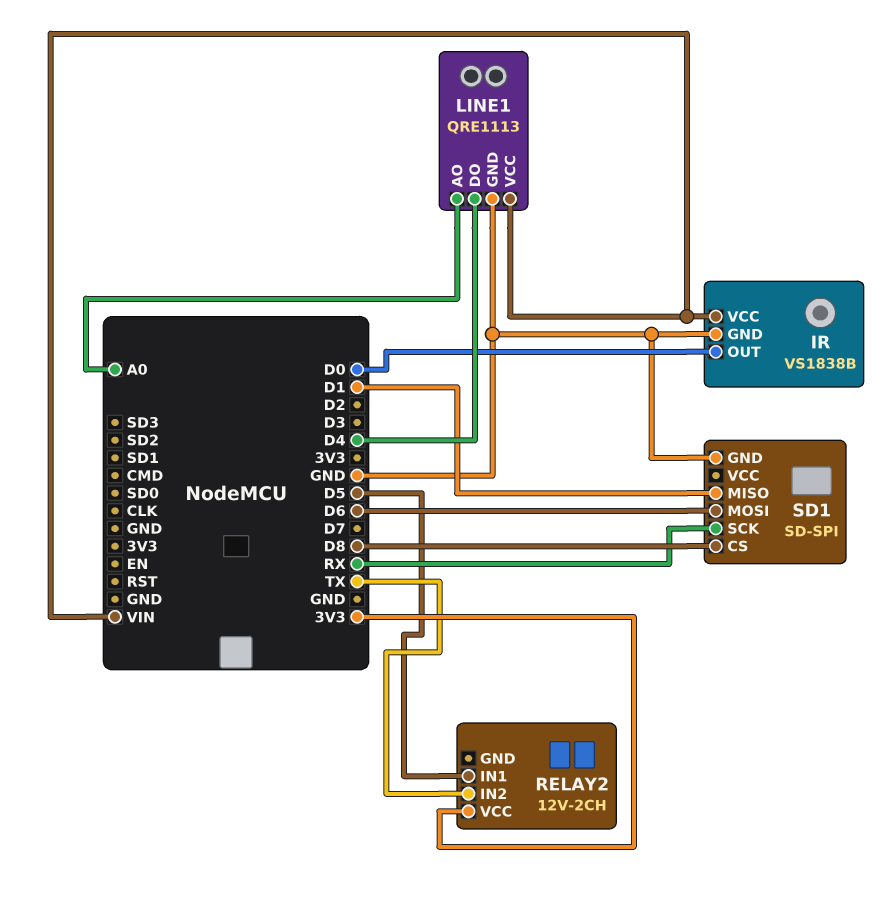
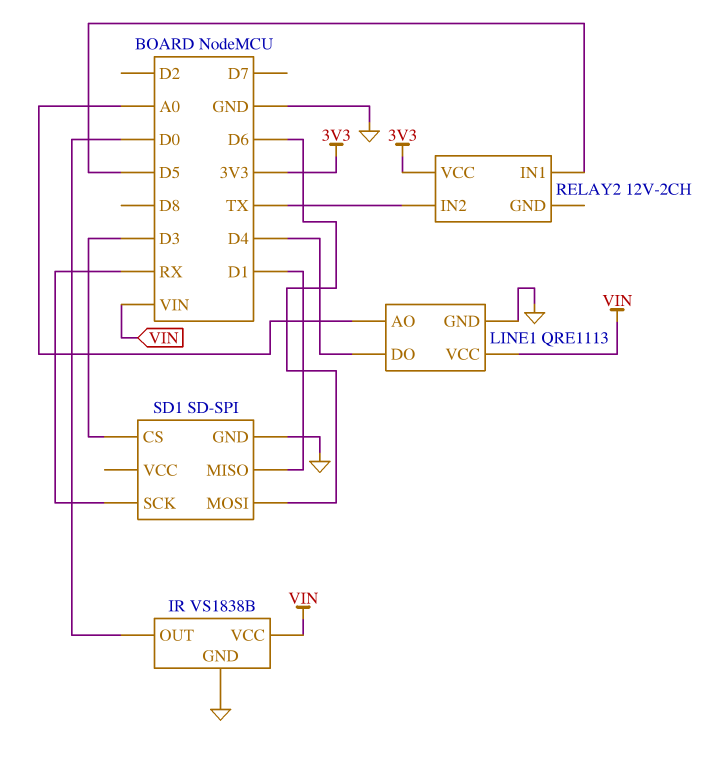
SD1 pin CS: D8 -> D3

